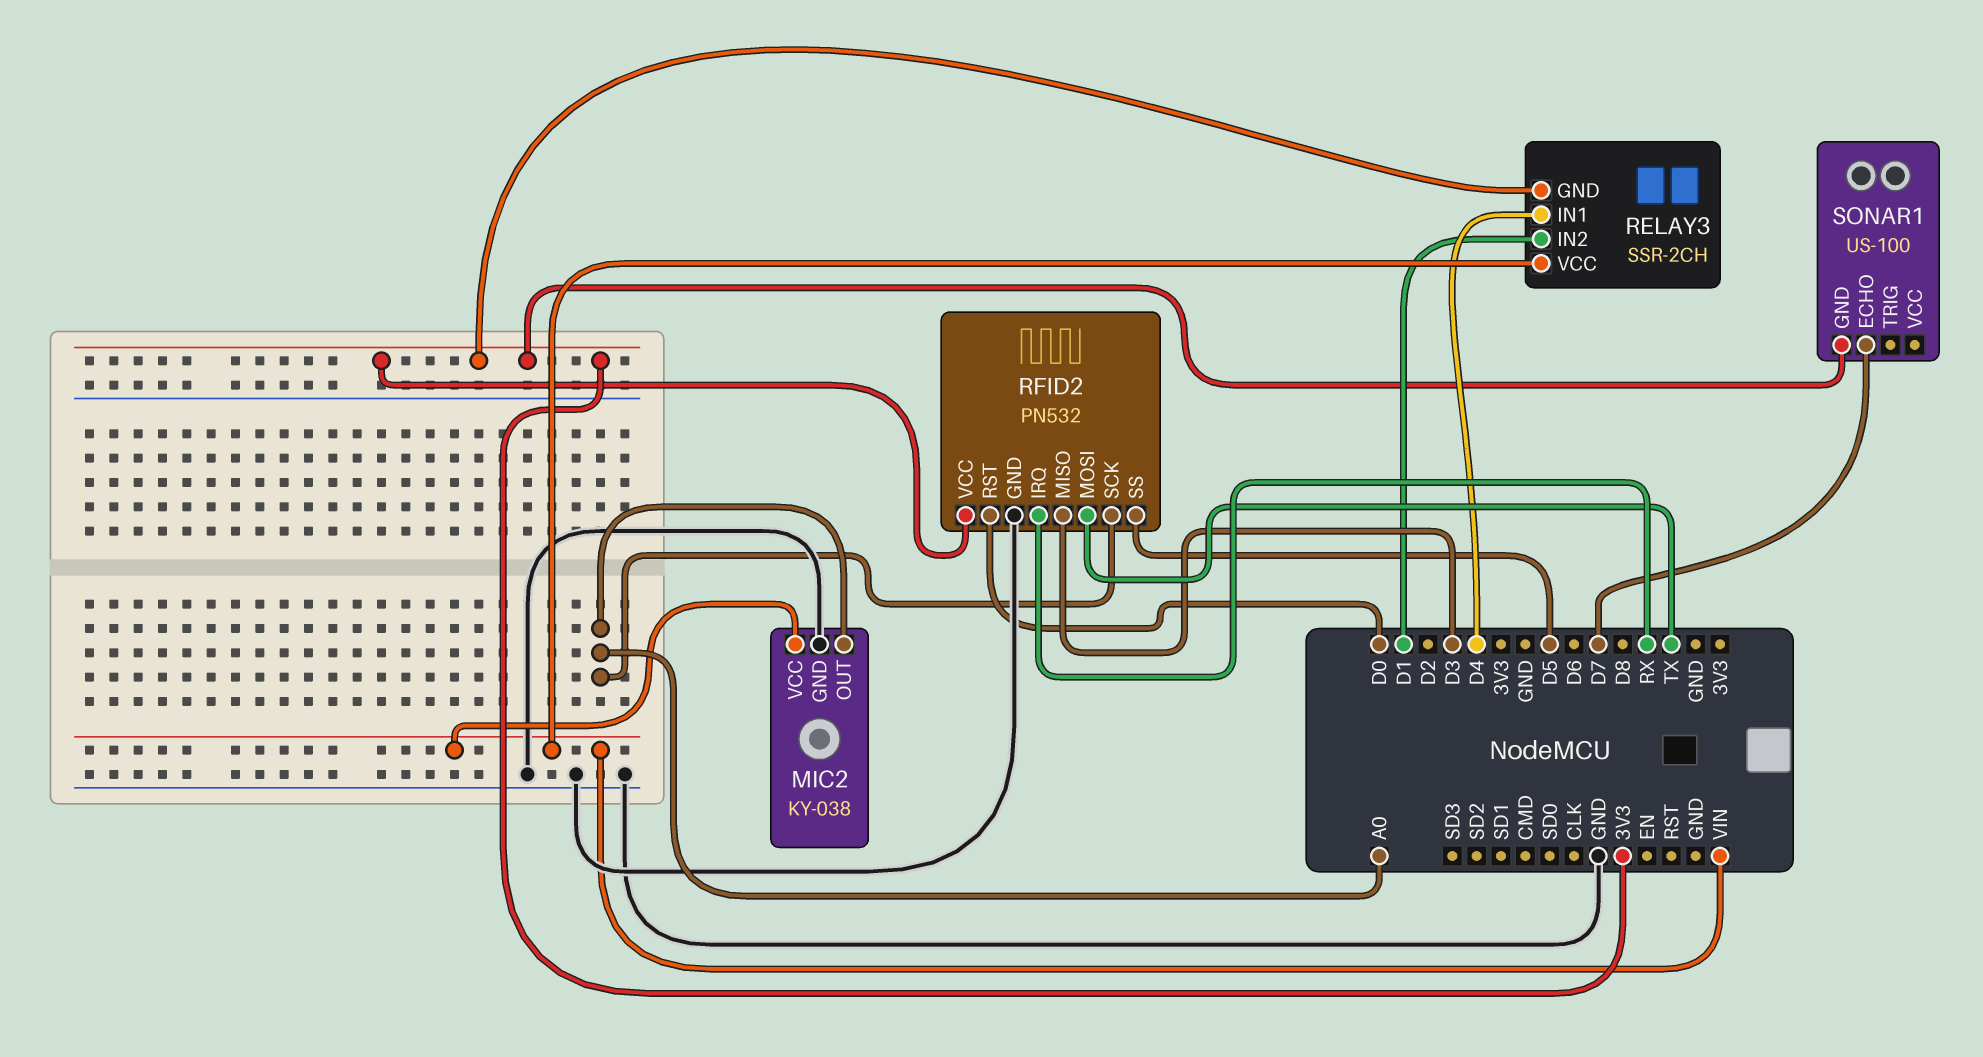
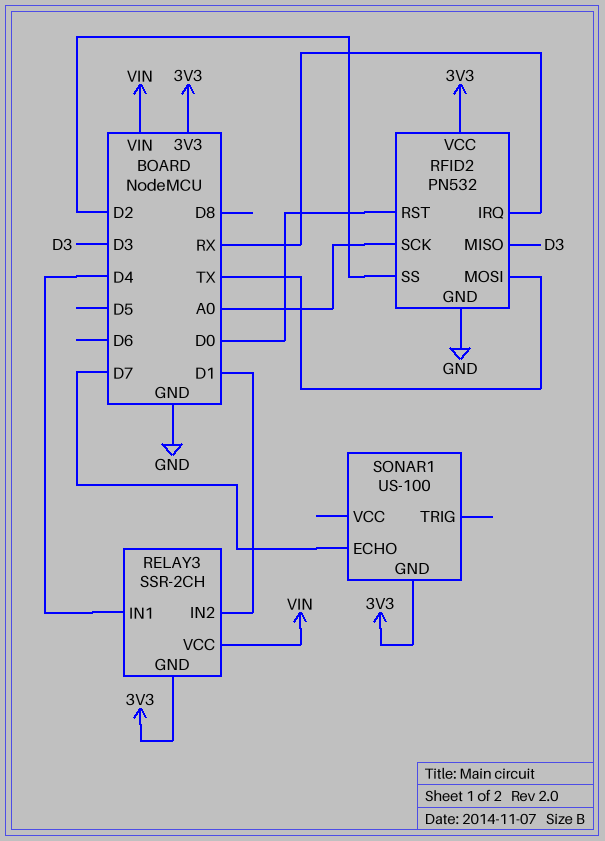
MIC2: KY-038 -> none
MIC2 pin GND: GND -> none
MIC2 pin OUT: A0 -> none
MIC2 pin VCC: VIN -> none
RFID2 pin SS: D5 -> D2

